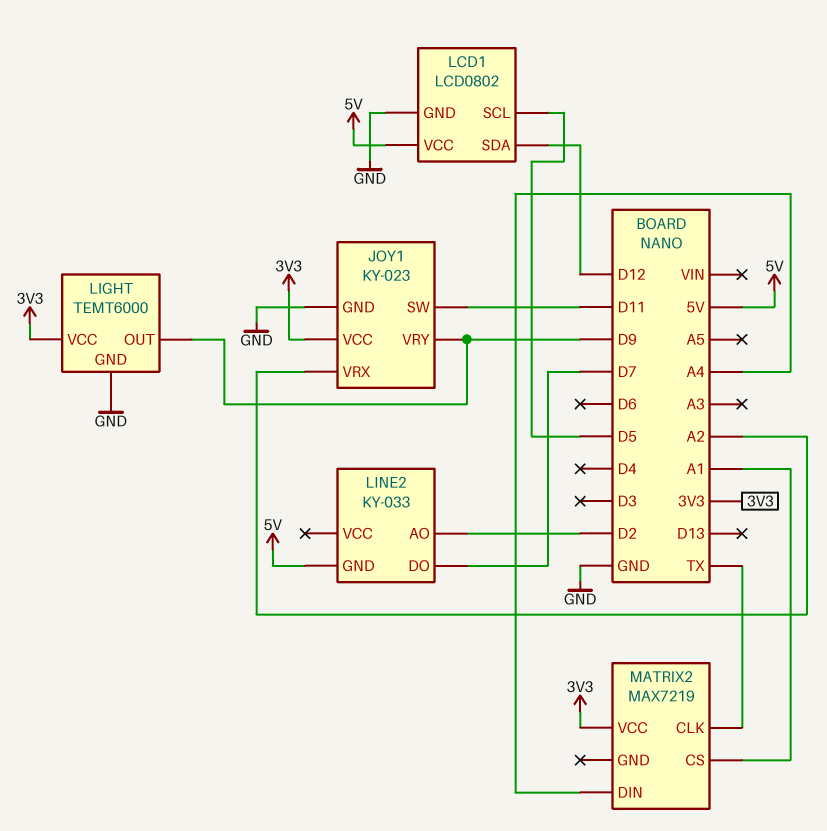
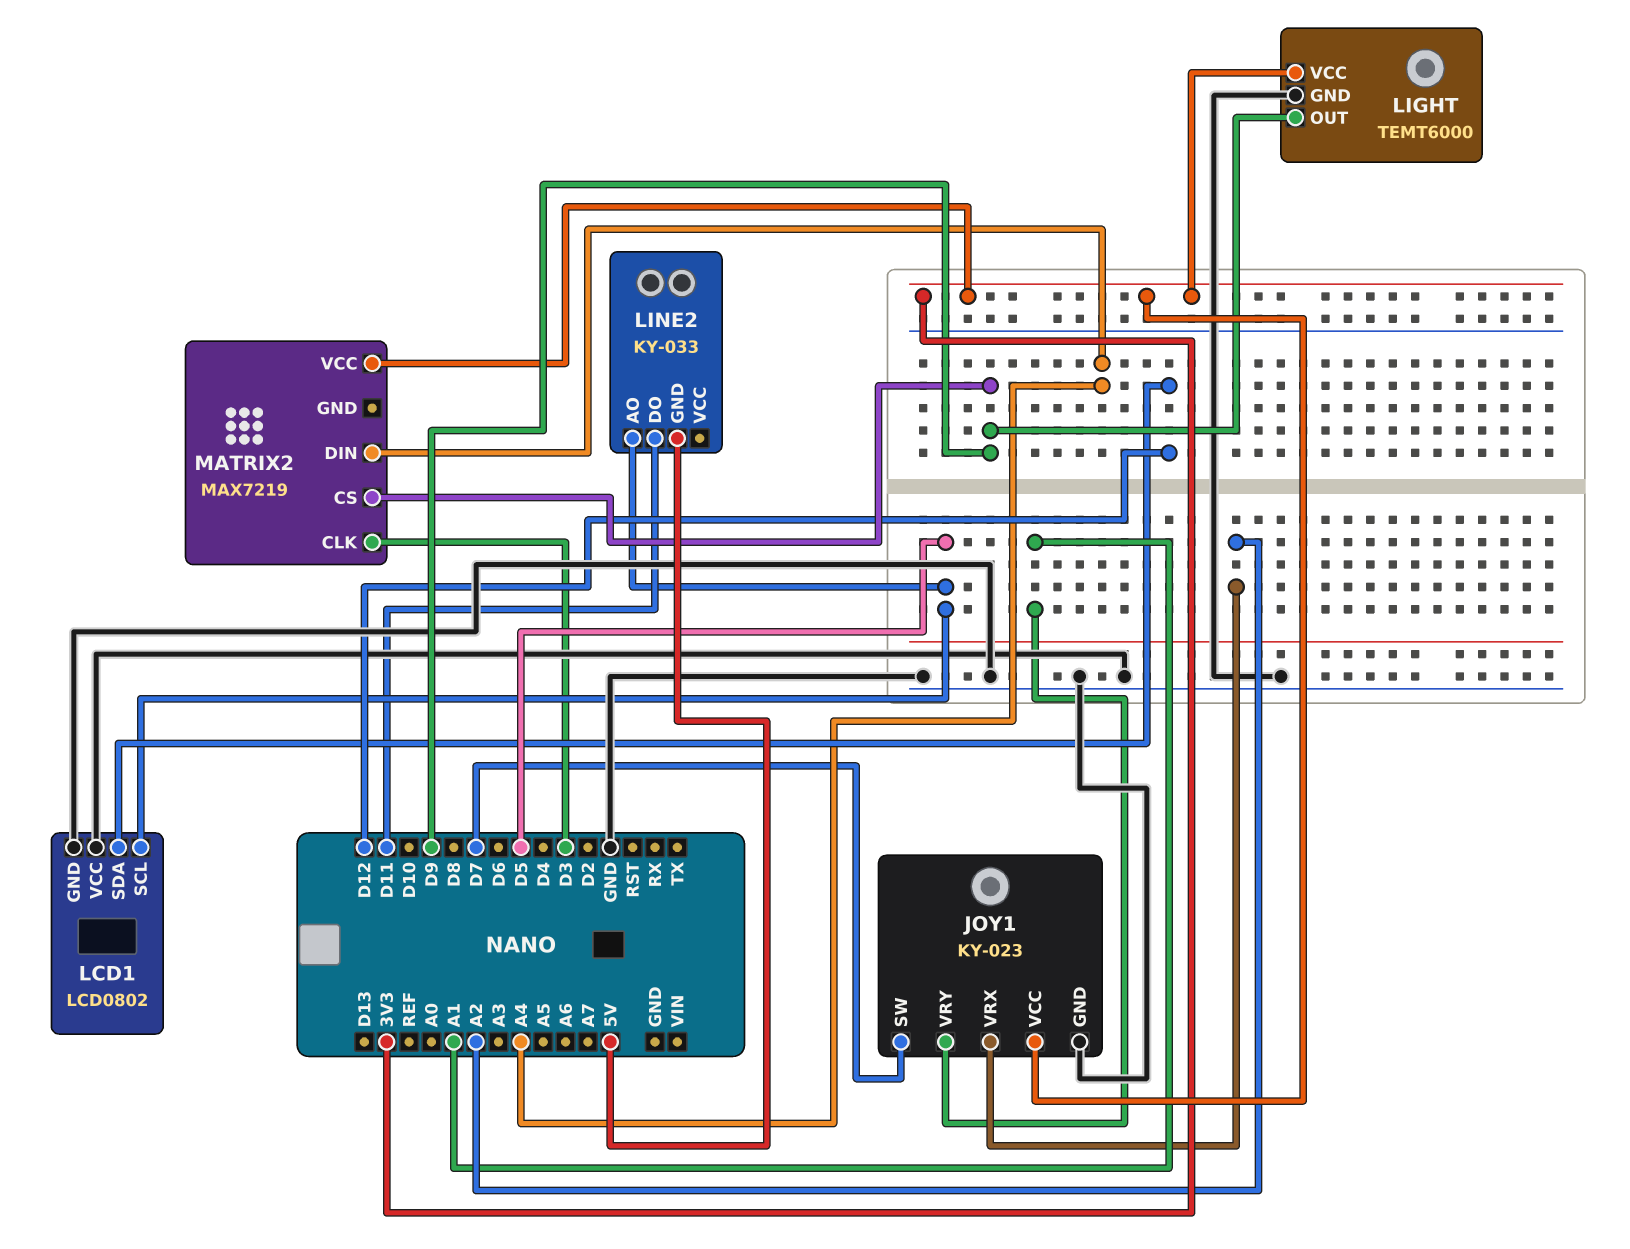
JOY1 pin SW: D11 -> D7
JOY1 pin VRY: D9 -> A1
LCD1 pin VCC: 5V -> GND
LINE2 pin AO: D2 -> D5
LINE2 pin DO: D7 -> D11
MATRIX2 pin CLK: TX -> D3
MATRIX2 pin CS: A1 -> D9

